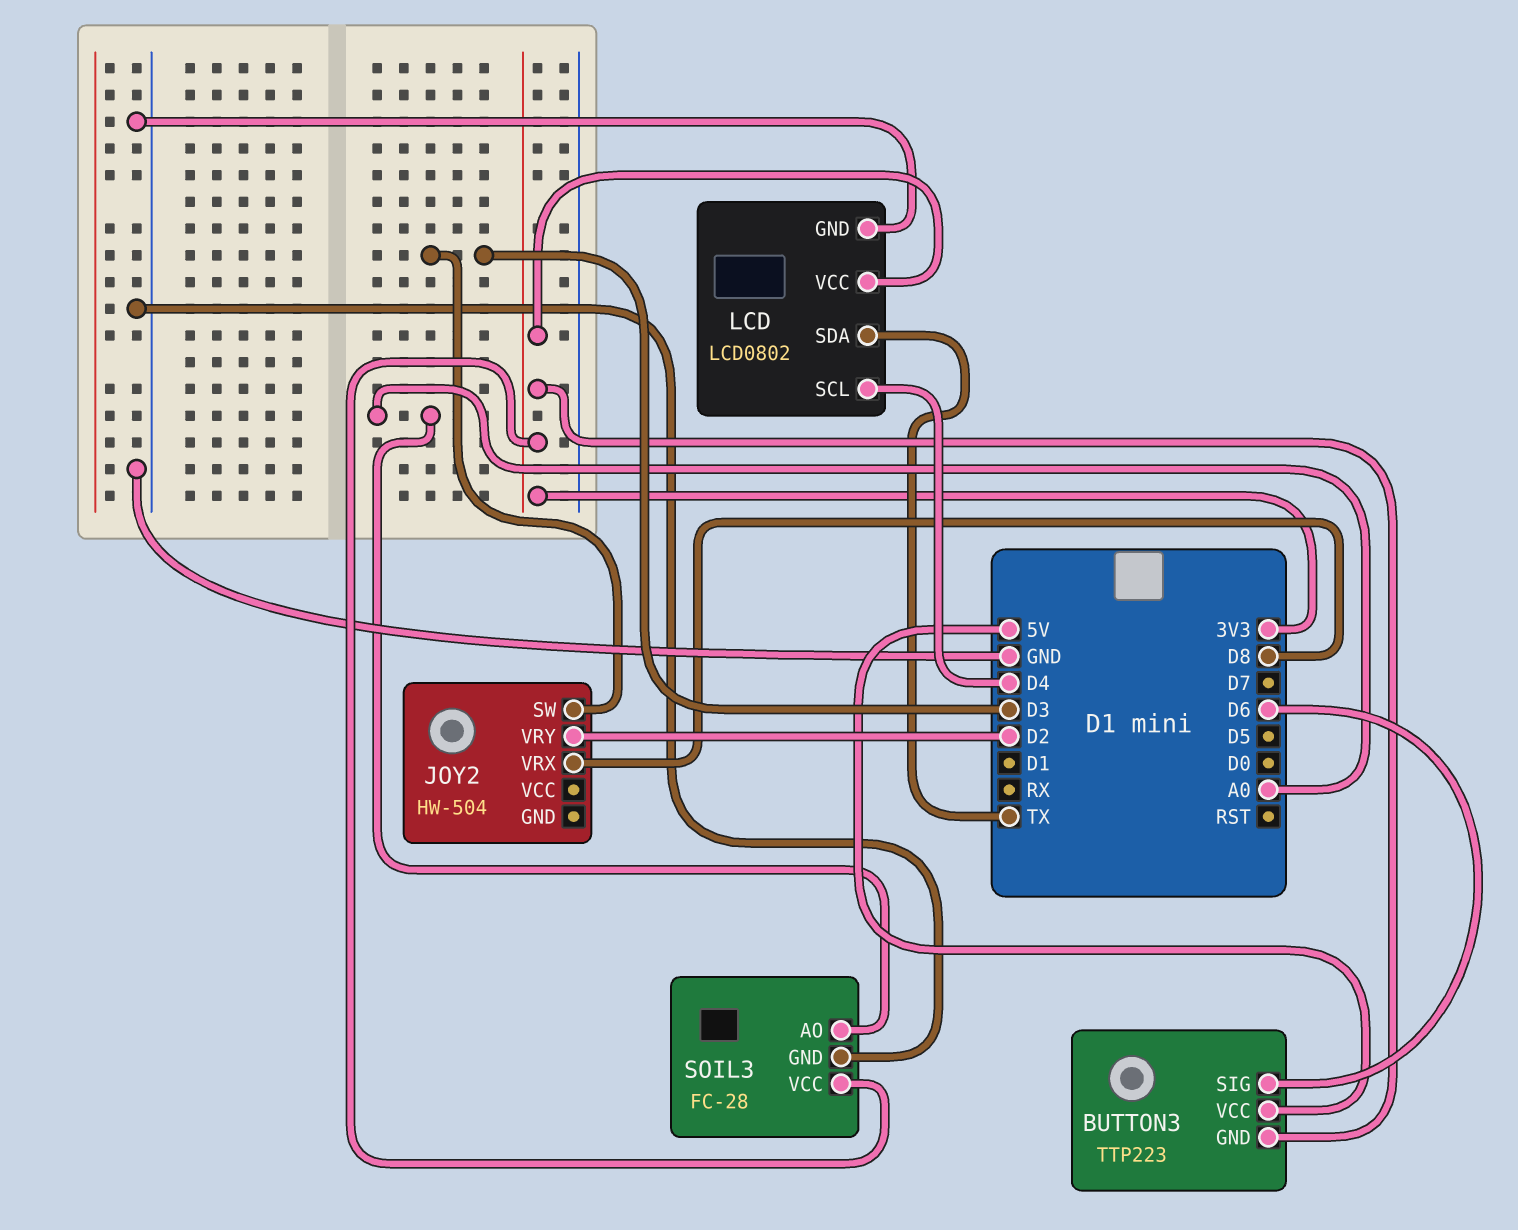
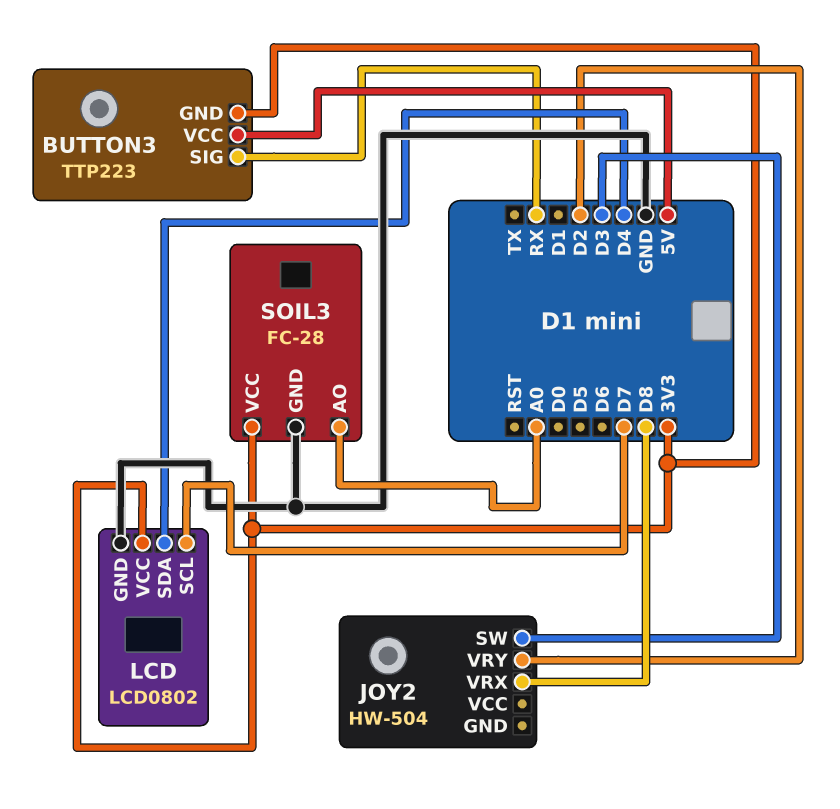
BUTTON3 pin SIG: D6 -> RX
LCD pin SCL: D4 -> D7
LCD pin SDA: TX -> D4

